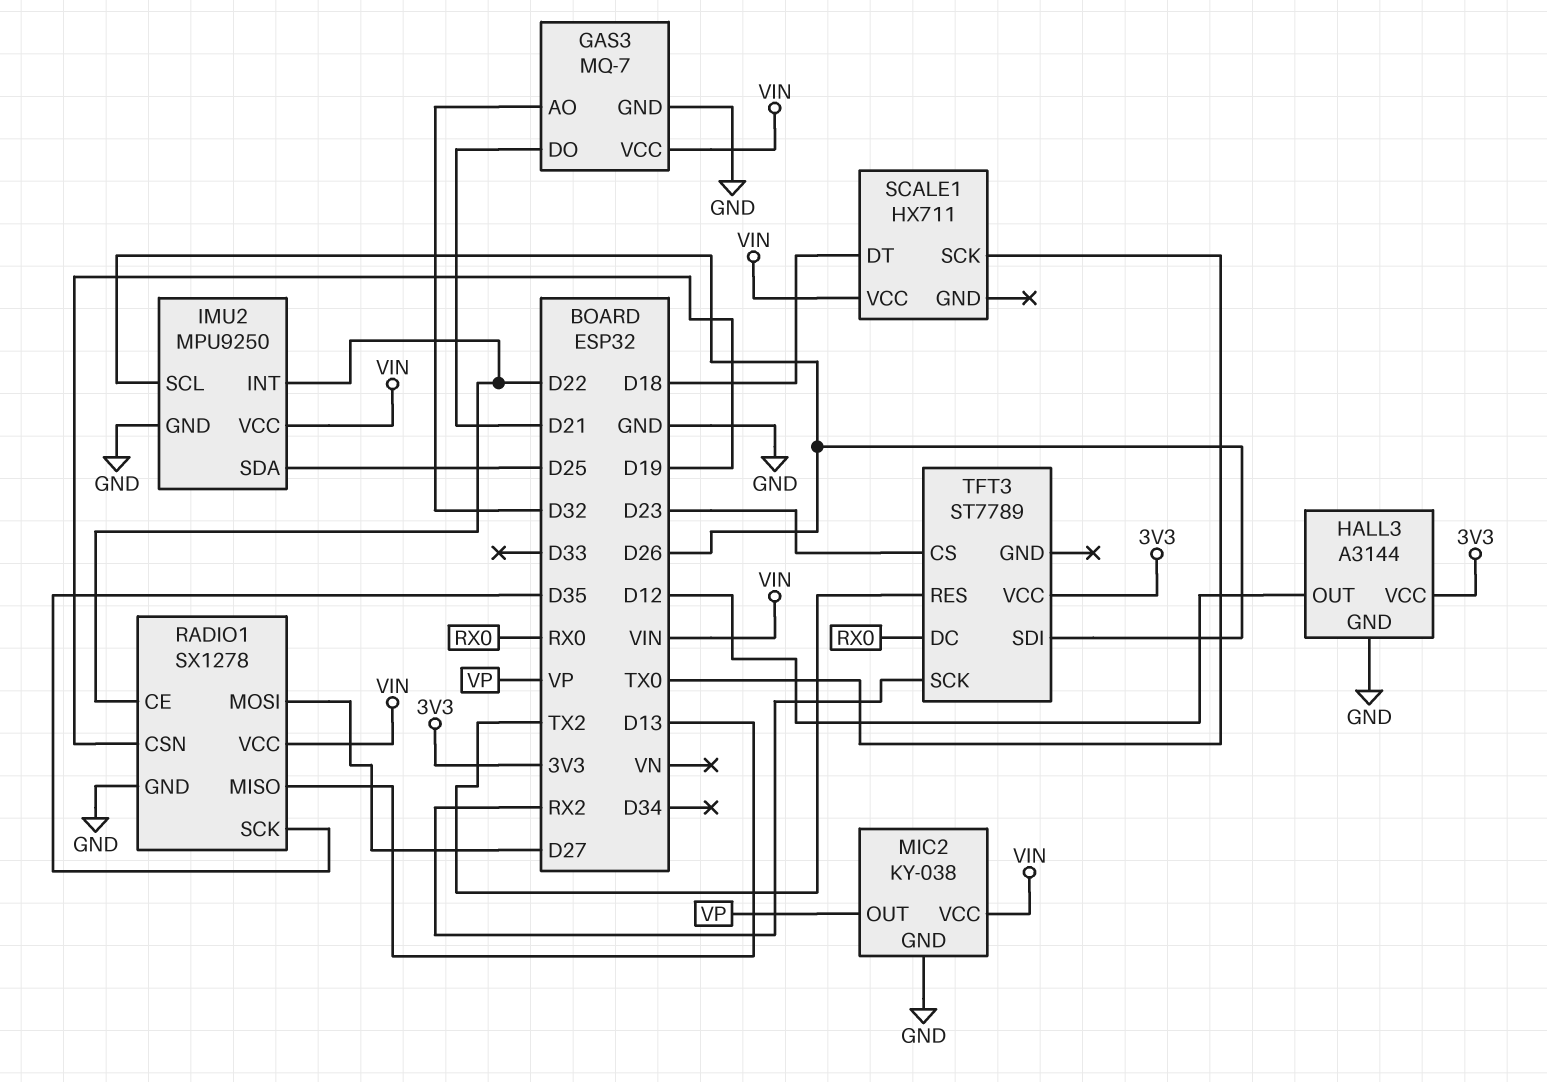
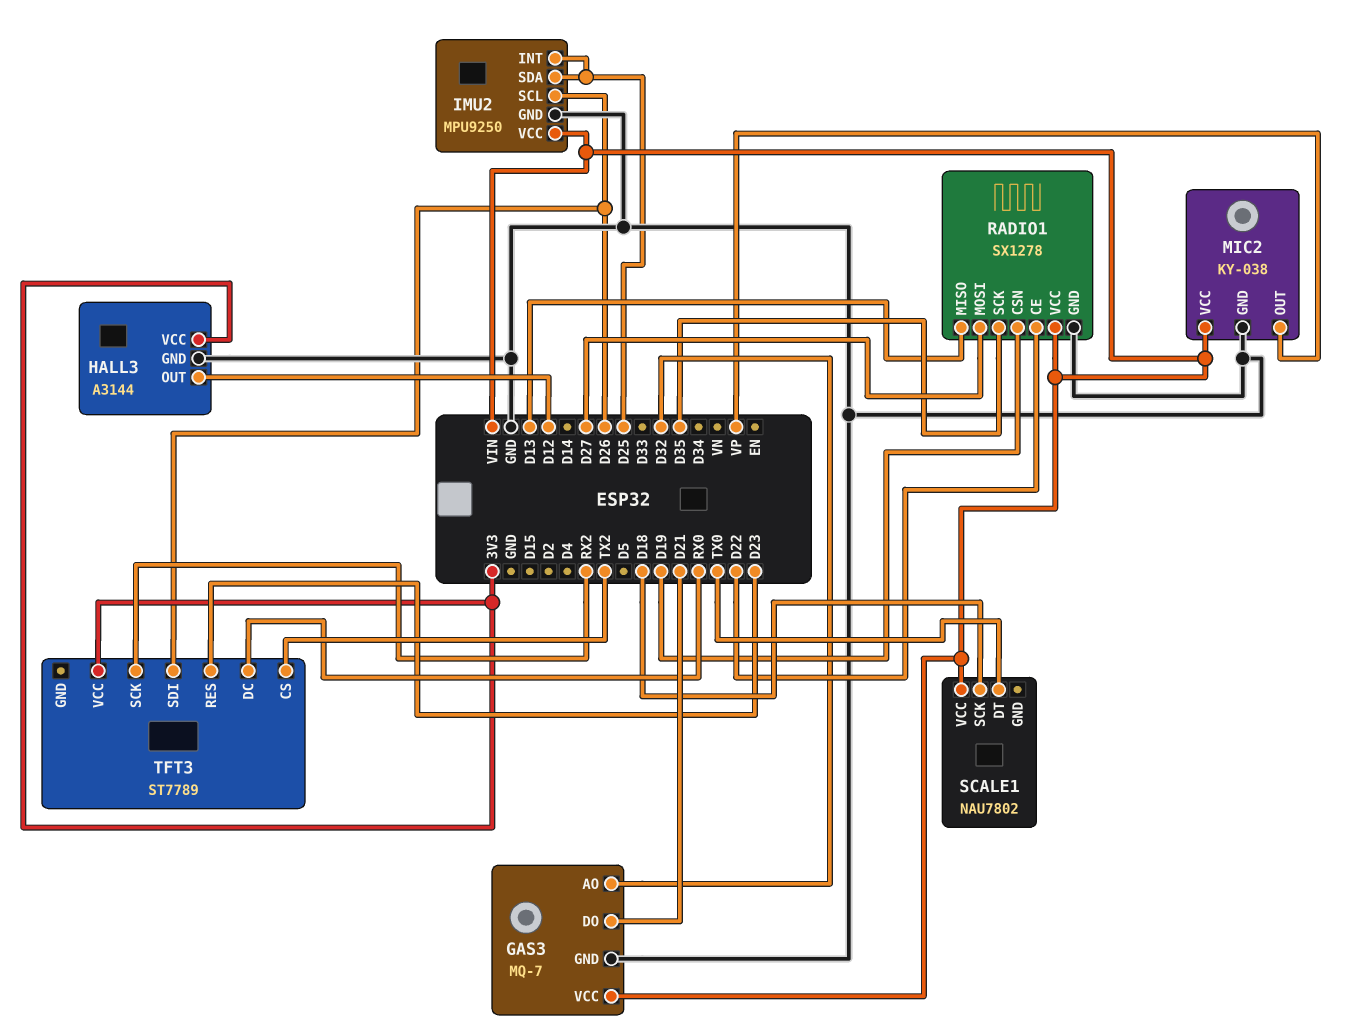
IMU2 pin INT: D22 -> D25
SCALE1: HX711 -> NAU7802
SCALE1 pin DT: D18 -> TX0
SCALE1 pin SCK: TX0 -> D18
TFT3 pin CS: D23 -> TX2
TFT3 pin RES: TX2 -> D23

